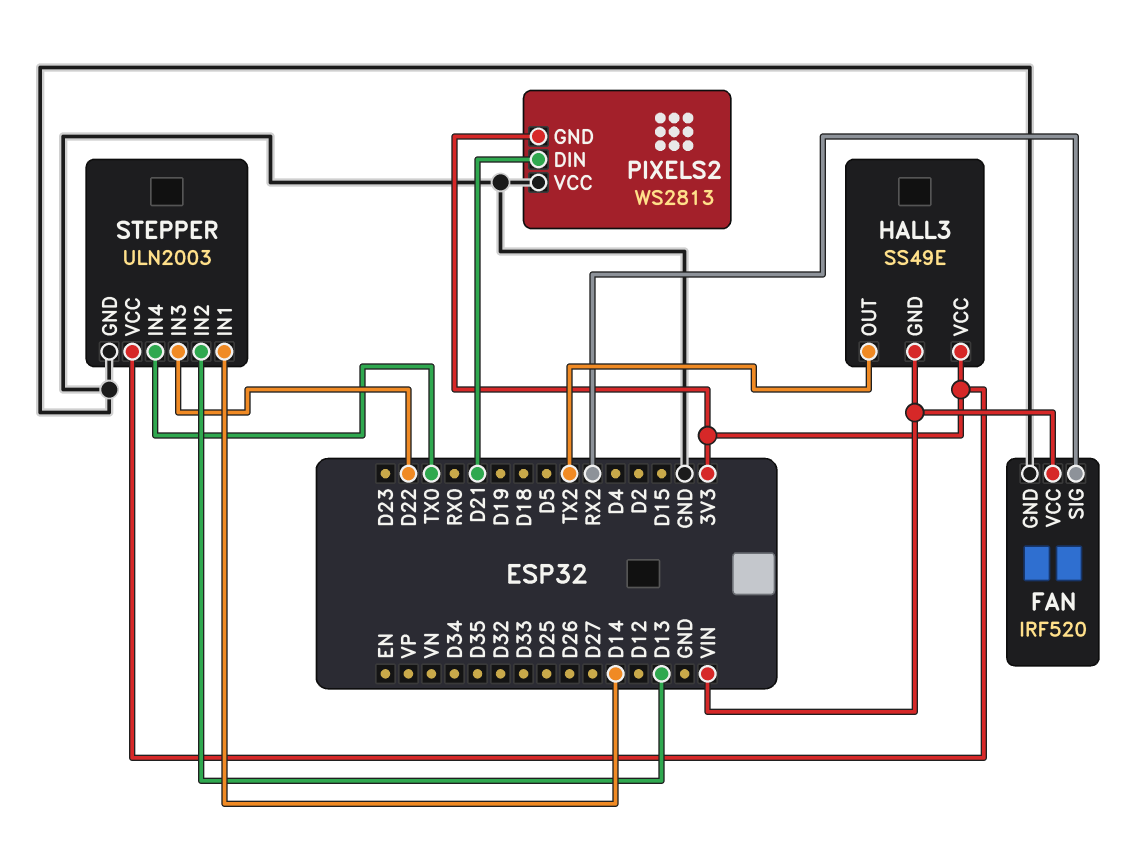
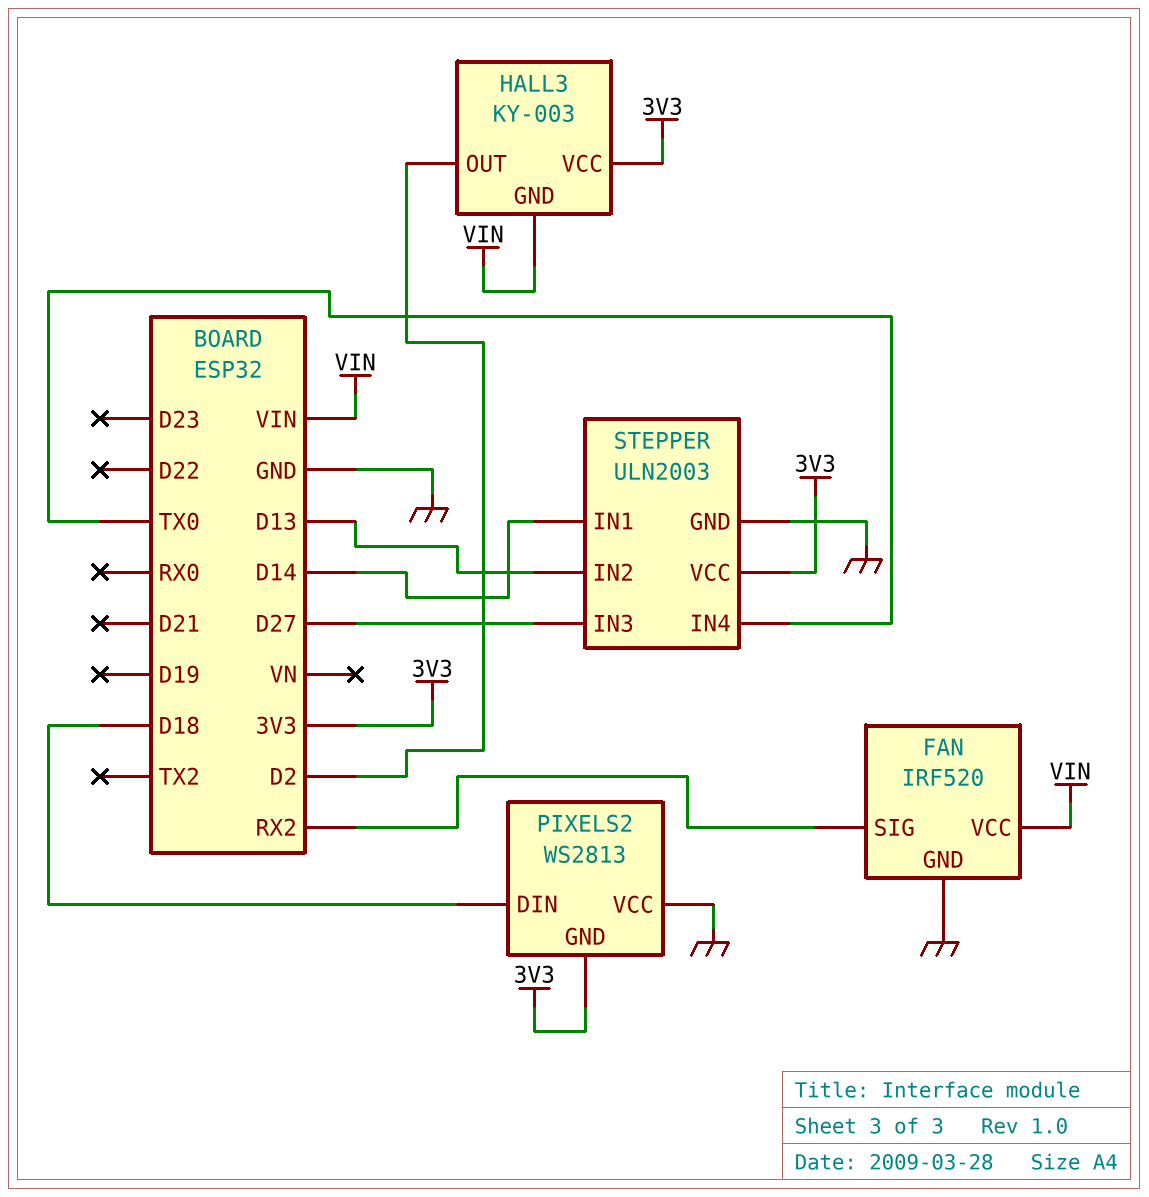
HALL3: SS49E -> KY-003
HALL3 pin OUT: TX2 -> D2
PIXELS2 pin DIN: D21 -> D18
STEPPER pin IN3: D22 -> D27

